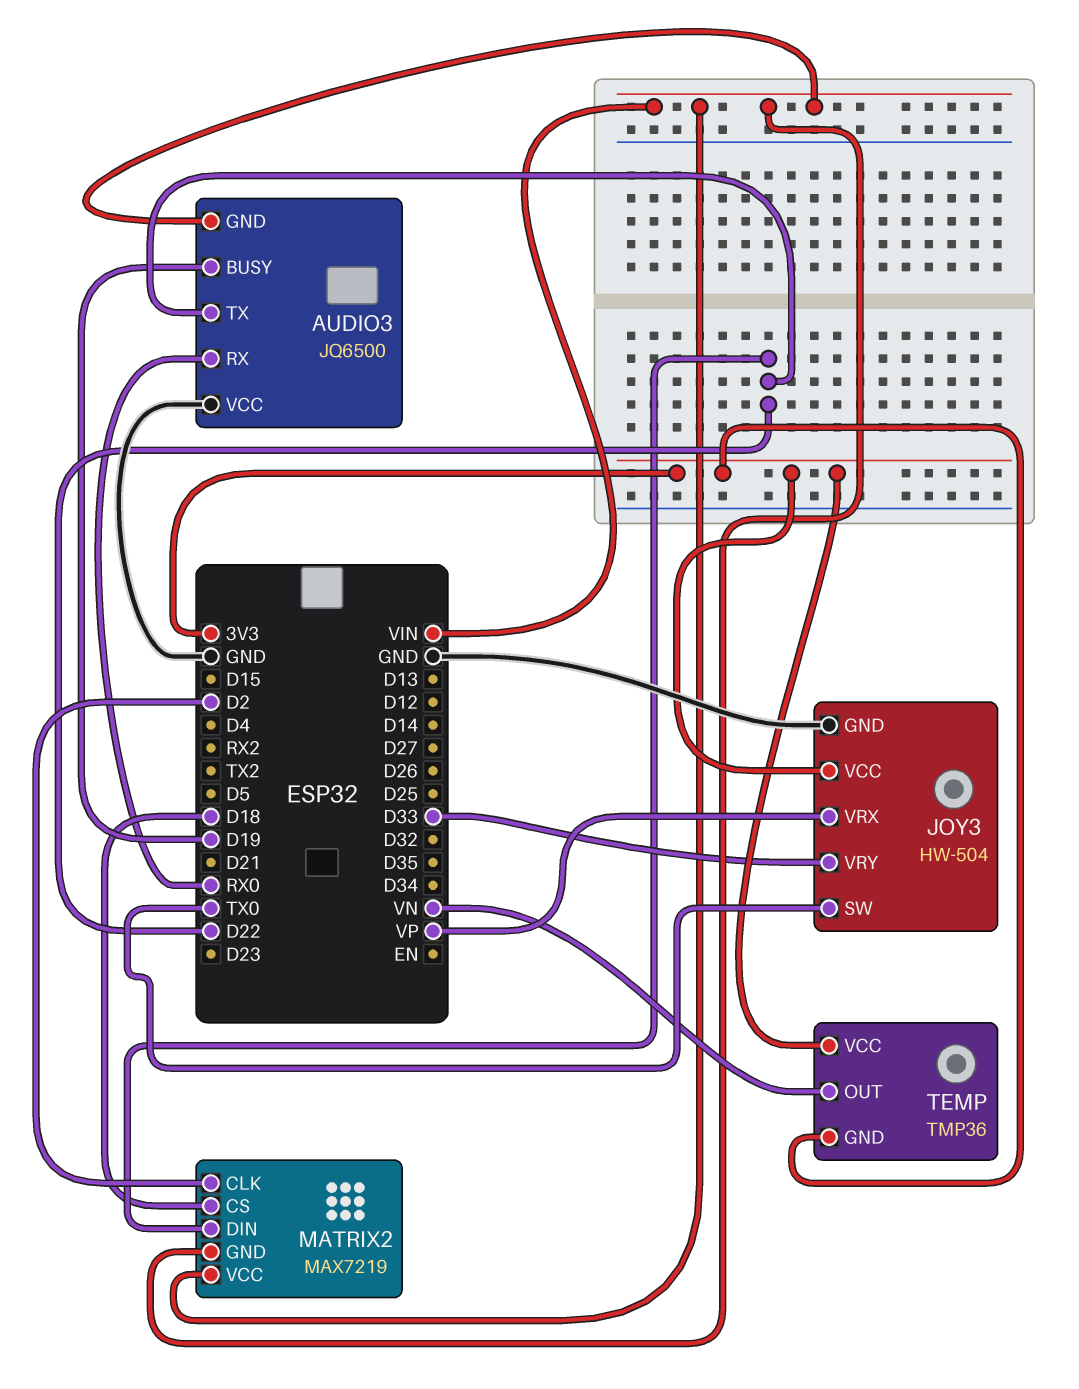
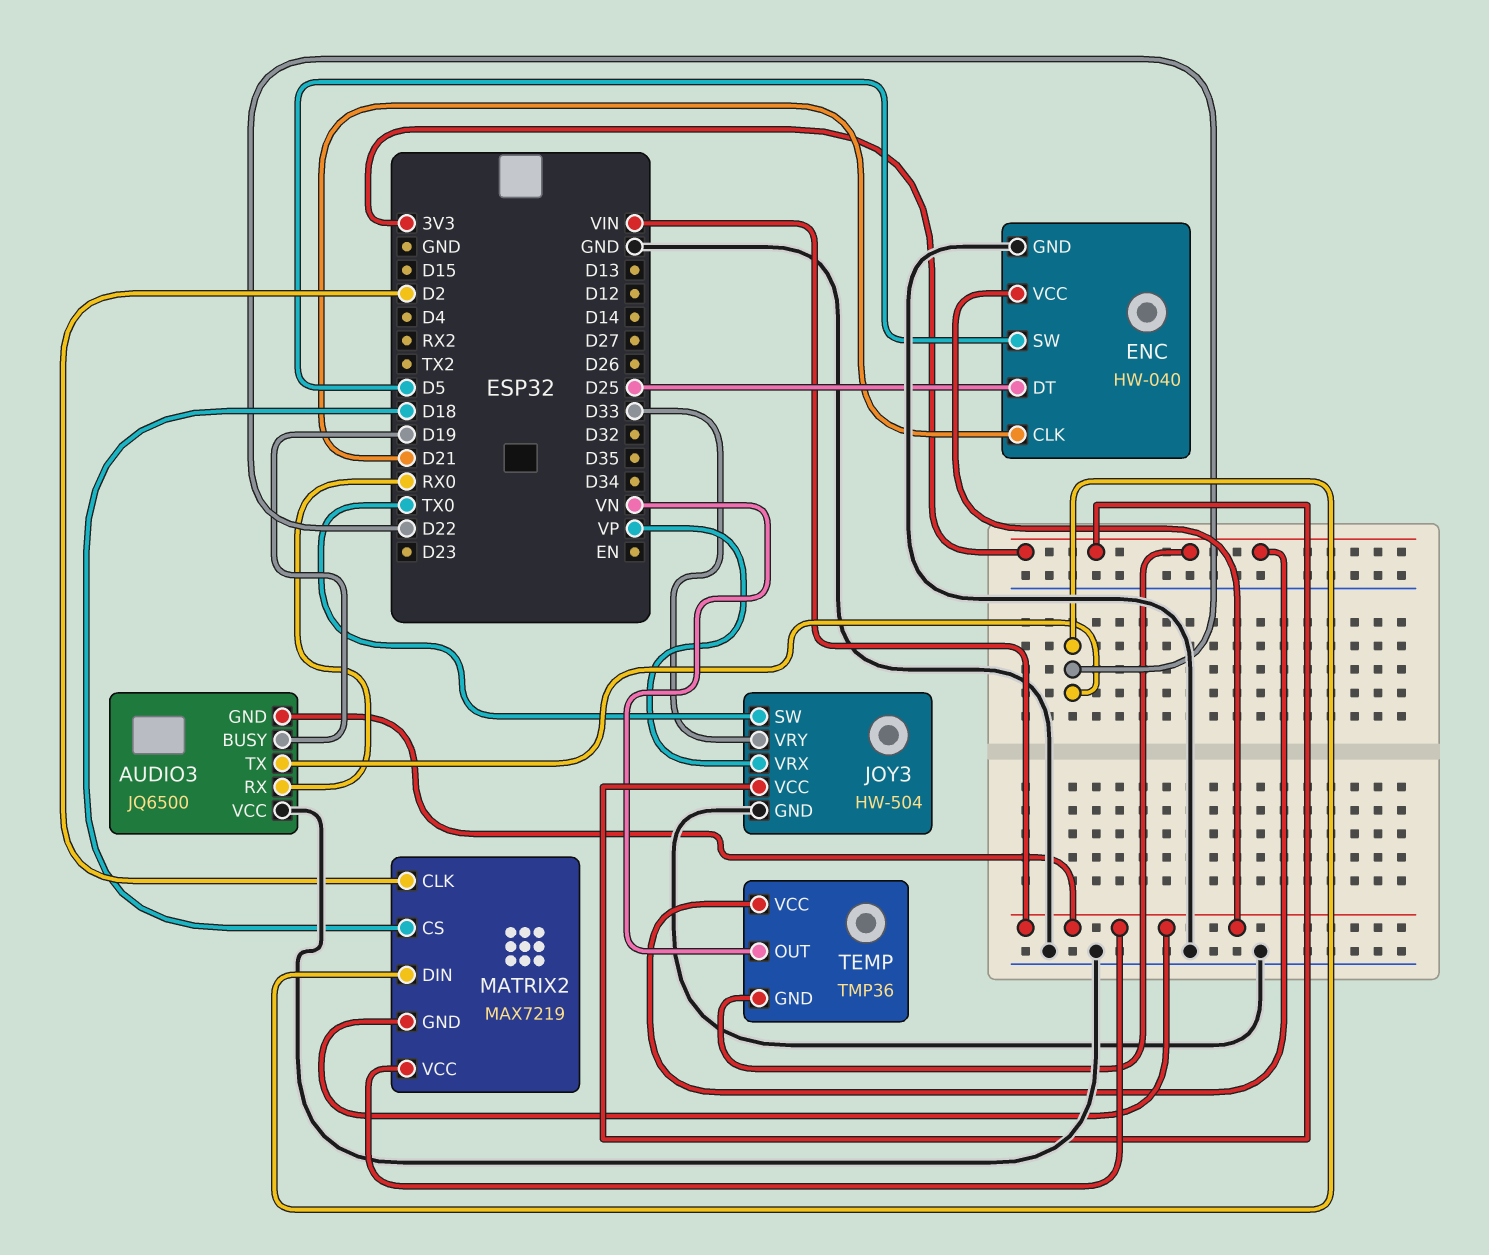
ENC: none -> HW-040
ENC pin CLK: none -> D21
ENC pin DT: none -> D25
ENC pin GND: none -> GND
ENC pin SW: none -> D5
ENC pin VCC: none -> VIN

